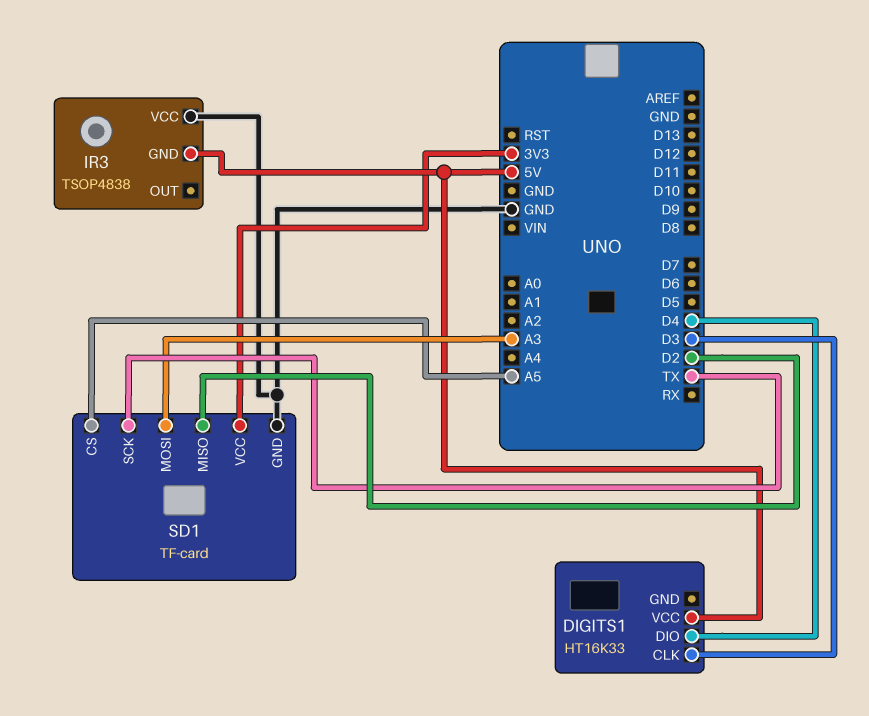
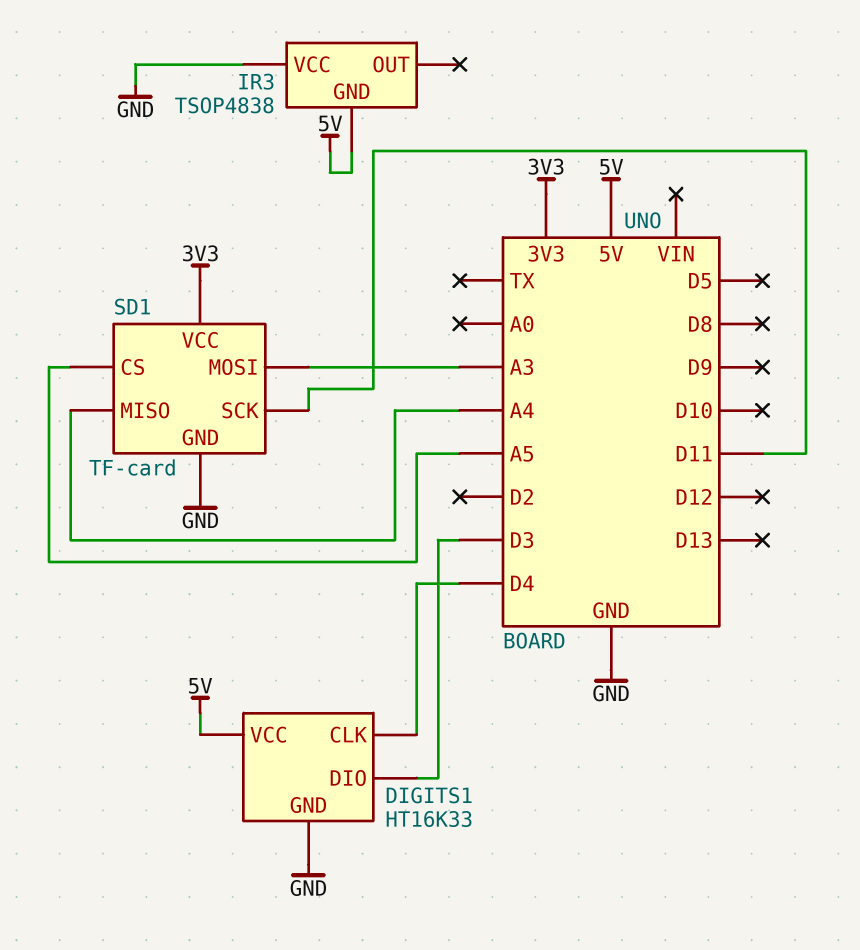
DIGITS1 pin CLK: D3 -> D4
DIGITS1 pin DIO: D4 -> D3
DIGITS1 pin GND: none -> GND
SD1 pin MISO: D2 -> A4
SD1 pin SCK: TX -> D11

